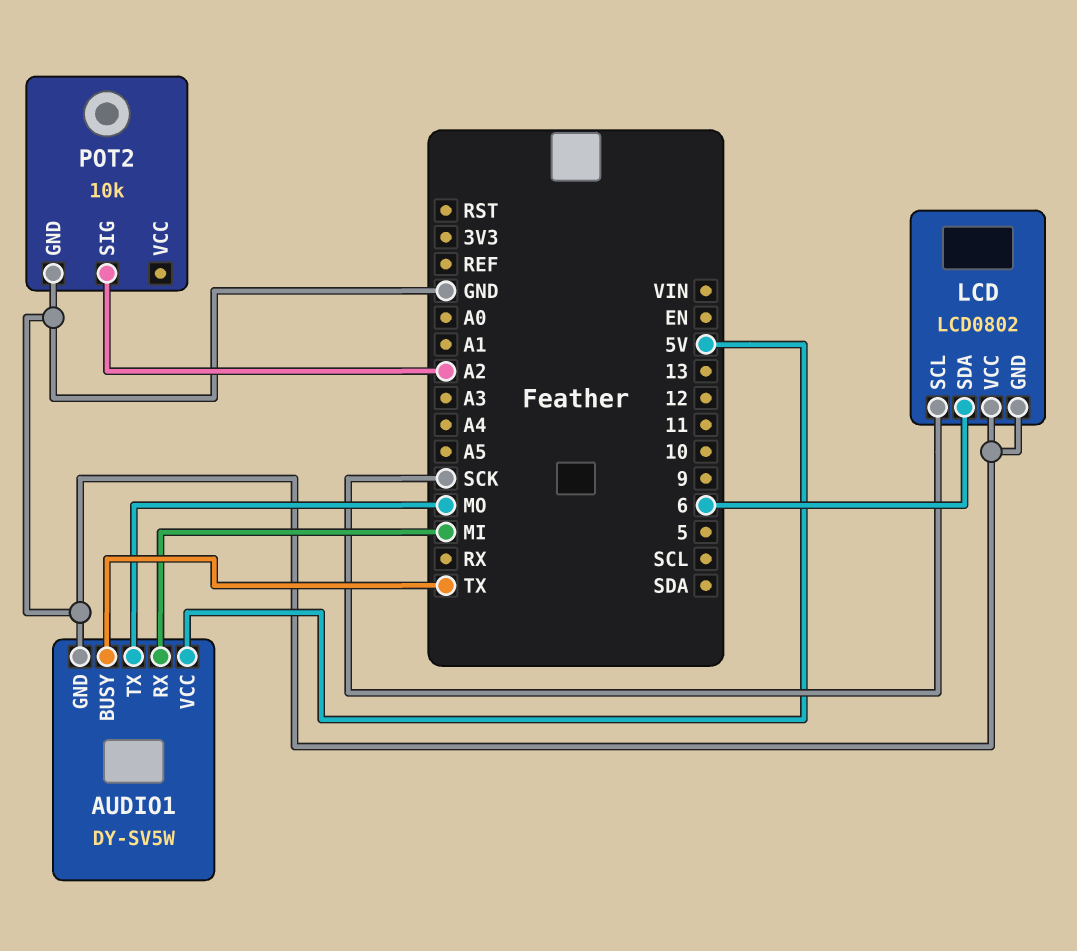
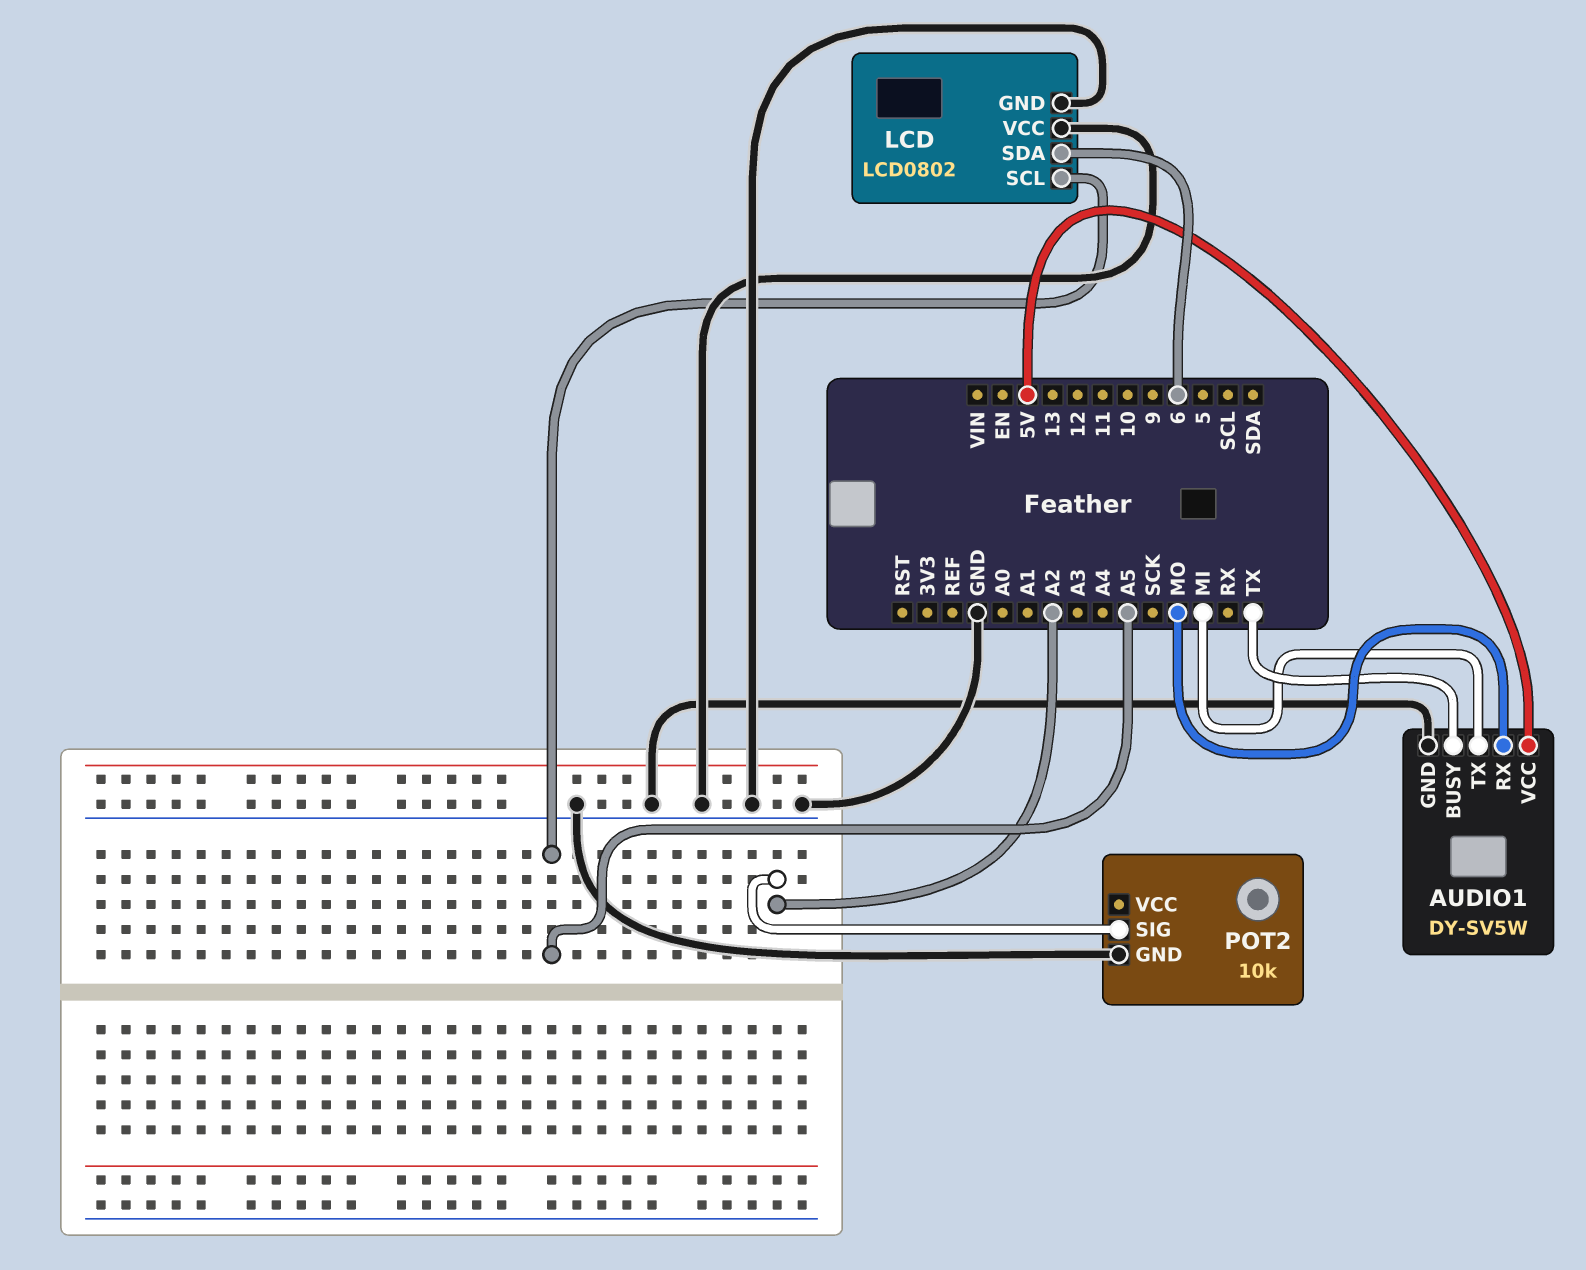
AUDIO1 pin RX: MI -> MO
AUDIO1 pin TX: MO -> MI
LCD pin SCL: SCK -> A5

